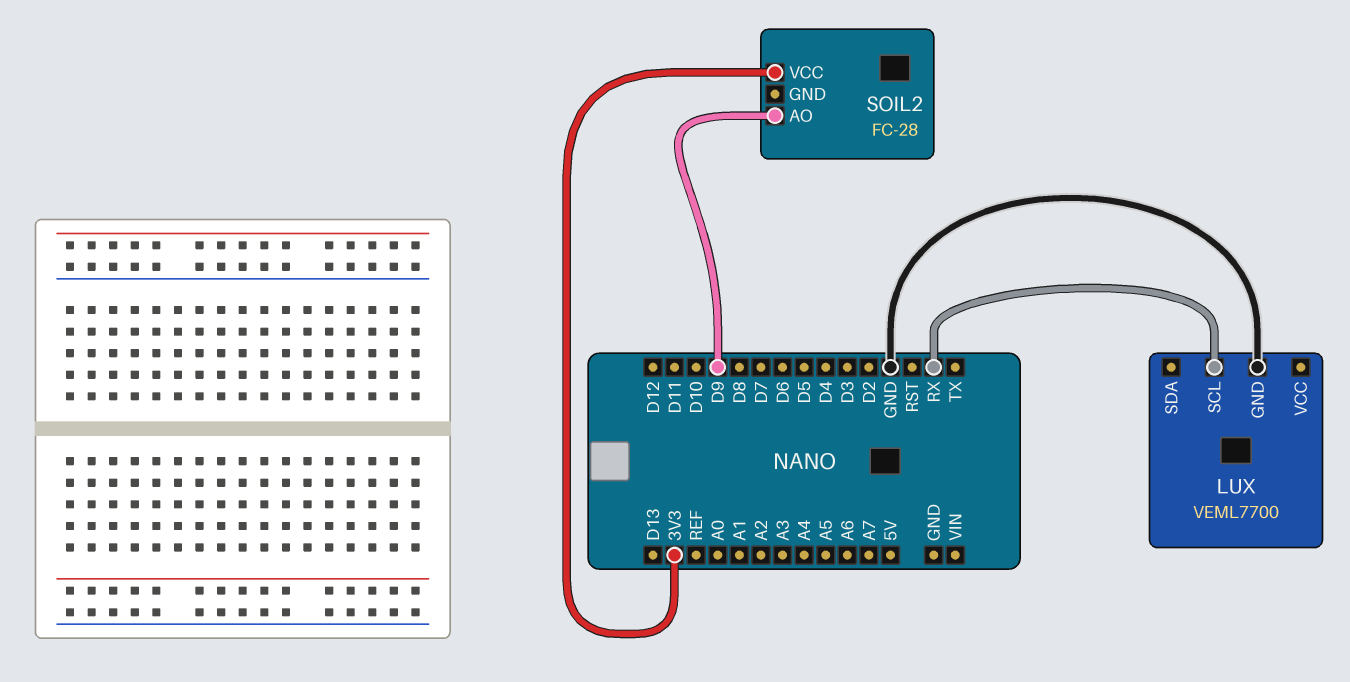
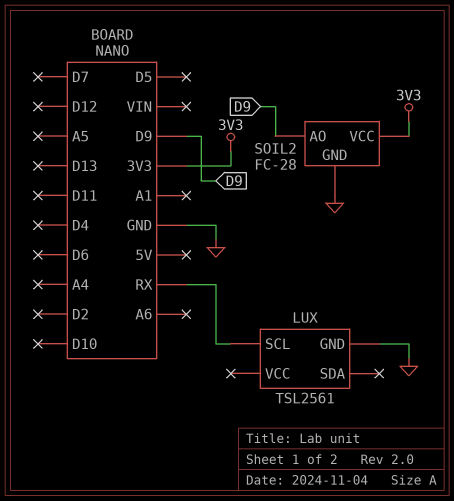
LUX: VEML7700 -> TSL2561
SOIL2 pin GND: none -> GND

